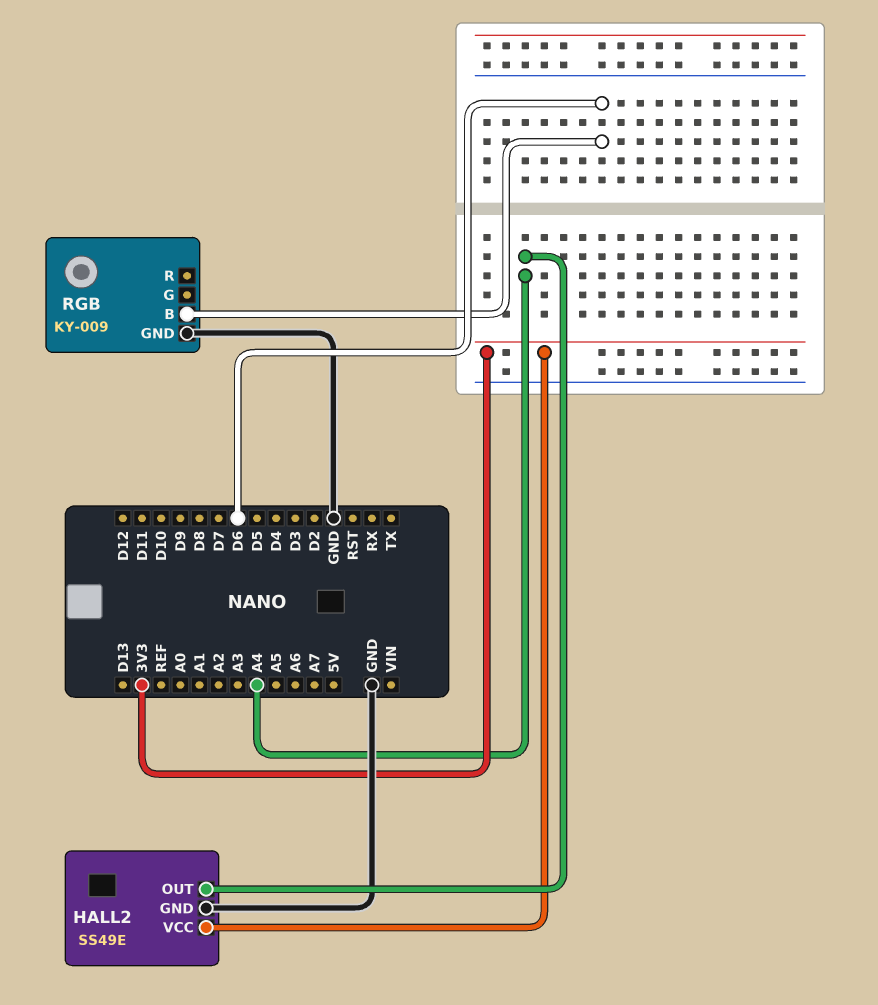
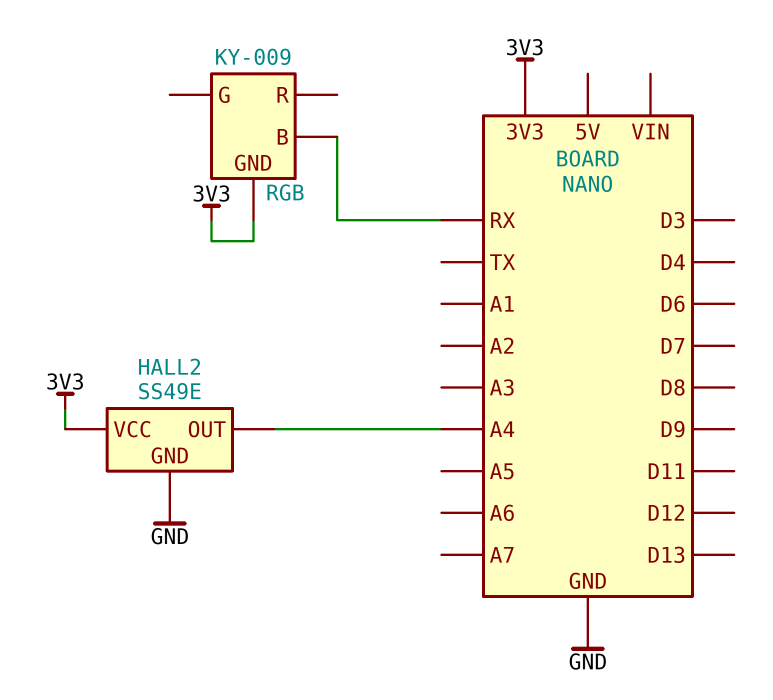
RGB pin B: D6 -> RX
RGB pin GND: GND -> 3V3

